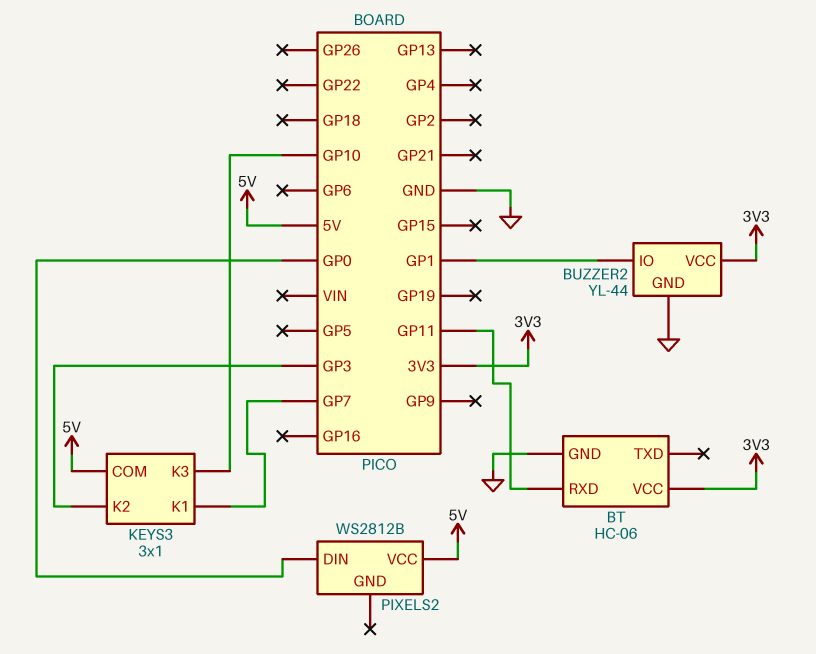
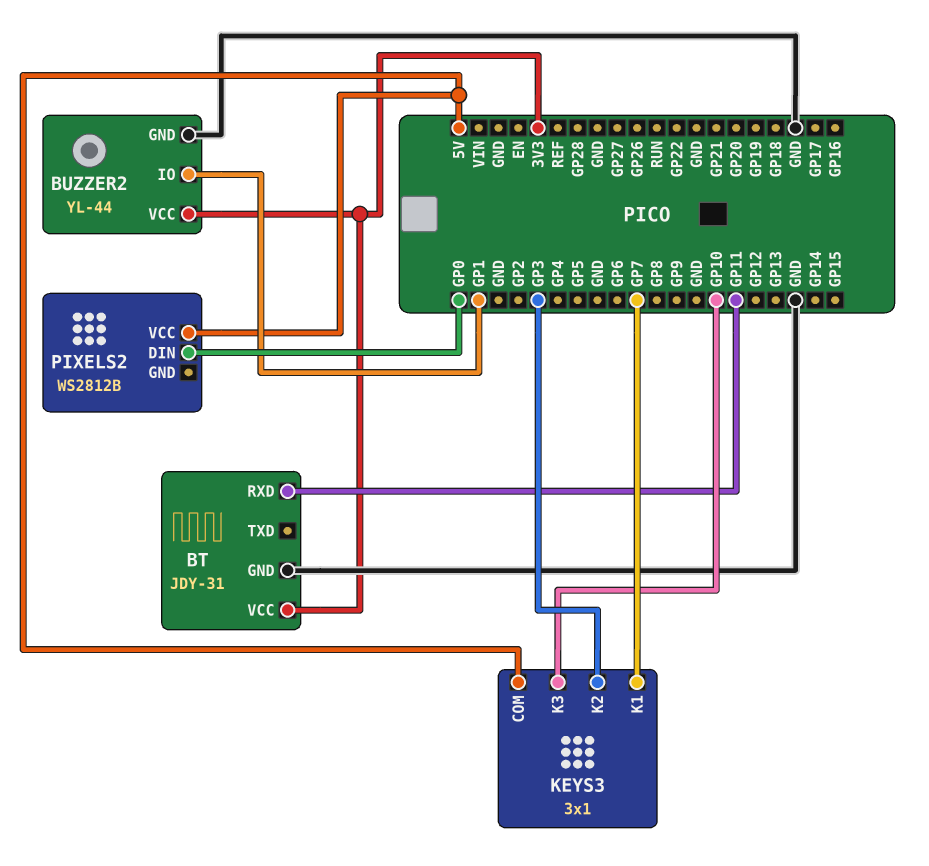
BT: HC-06 -> JDY-31

